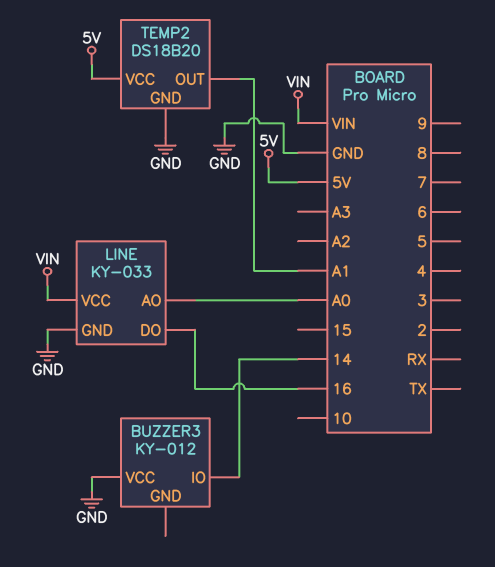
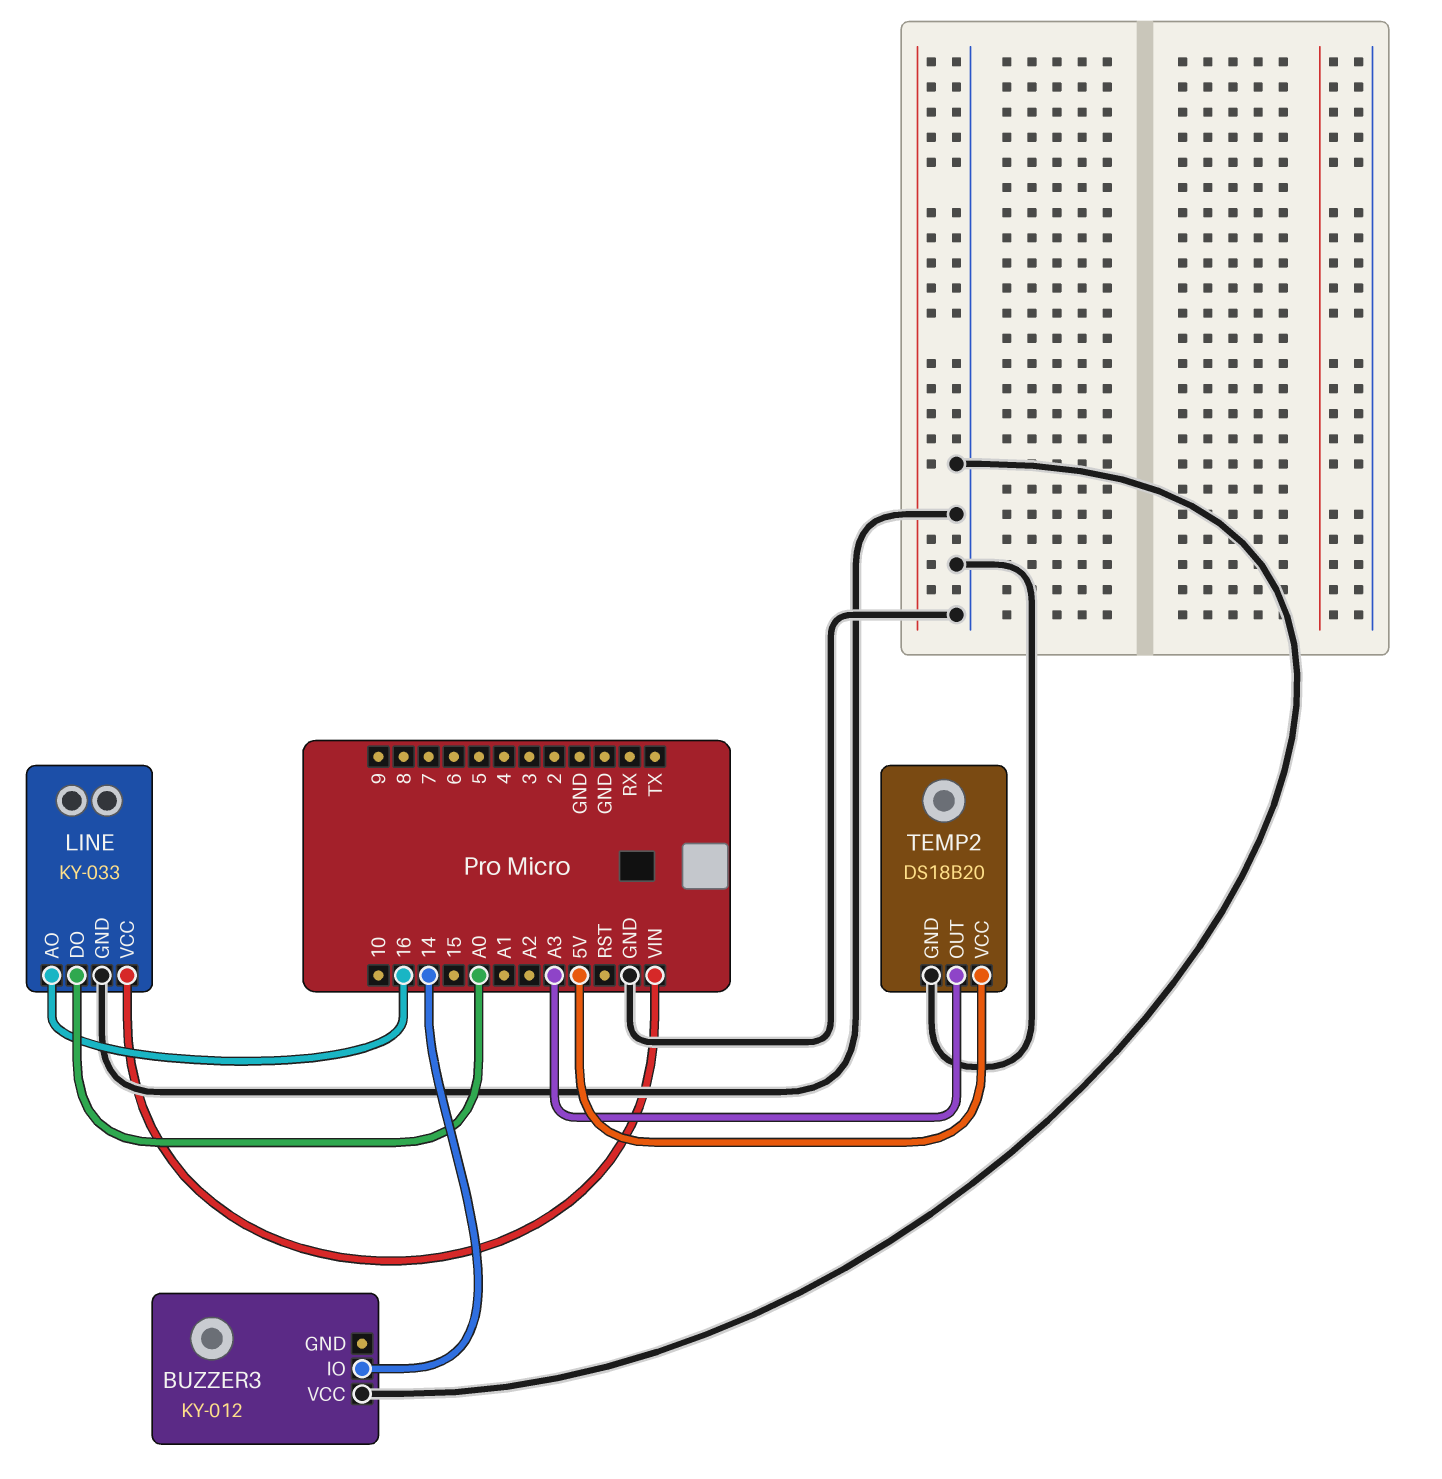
LINE pin AO: A0 -> 16
LINE pin DO: 16 -> A0
TEMP2 pin OUT: A1 -> A3

